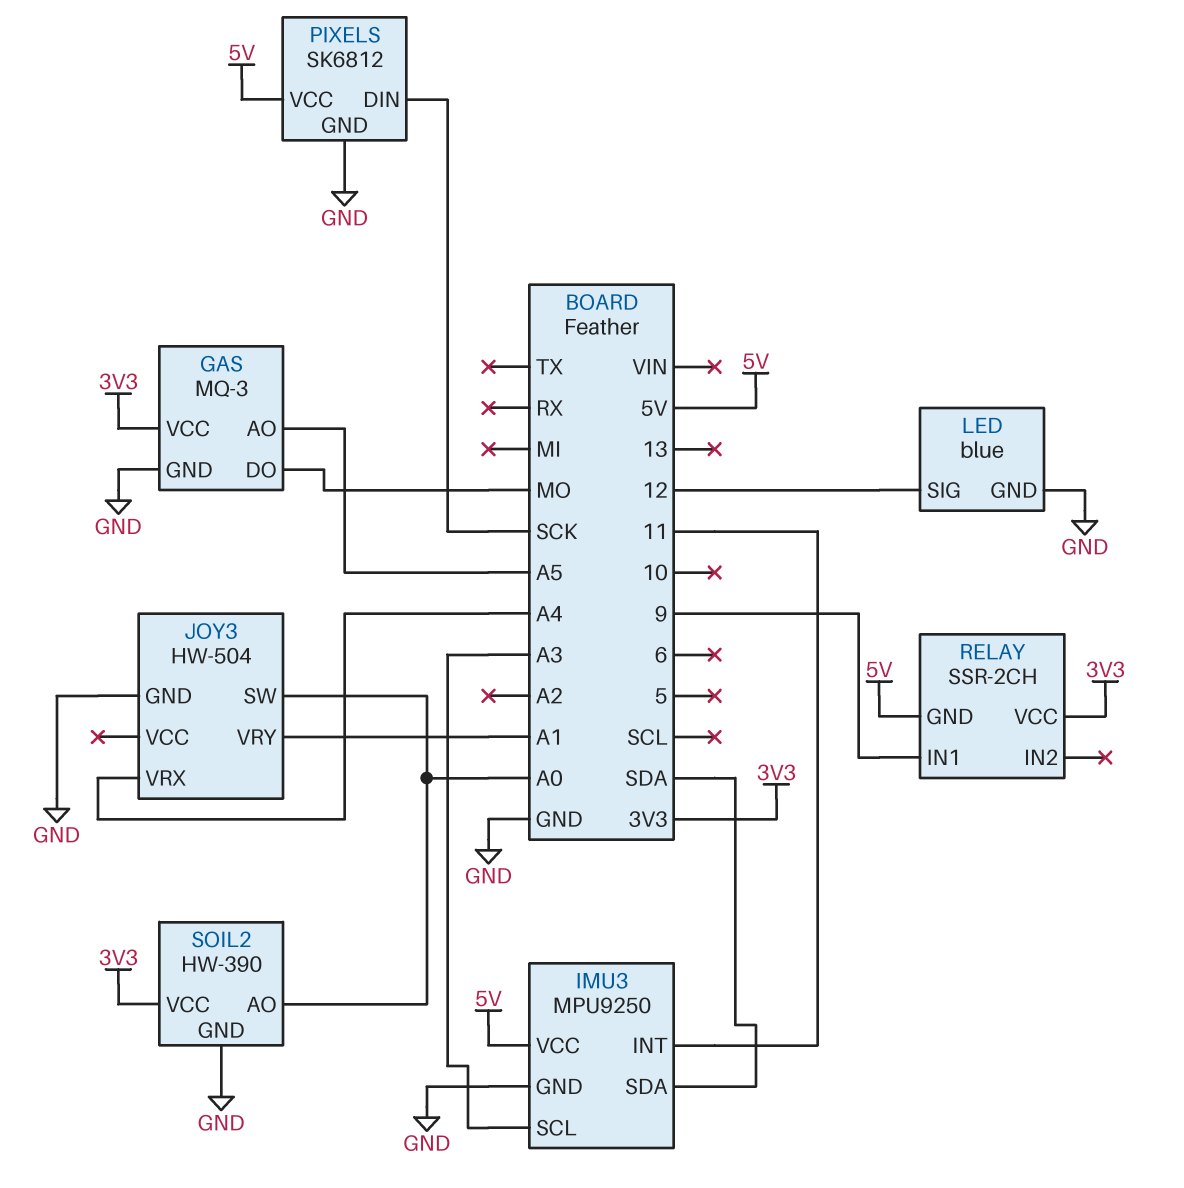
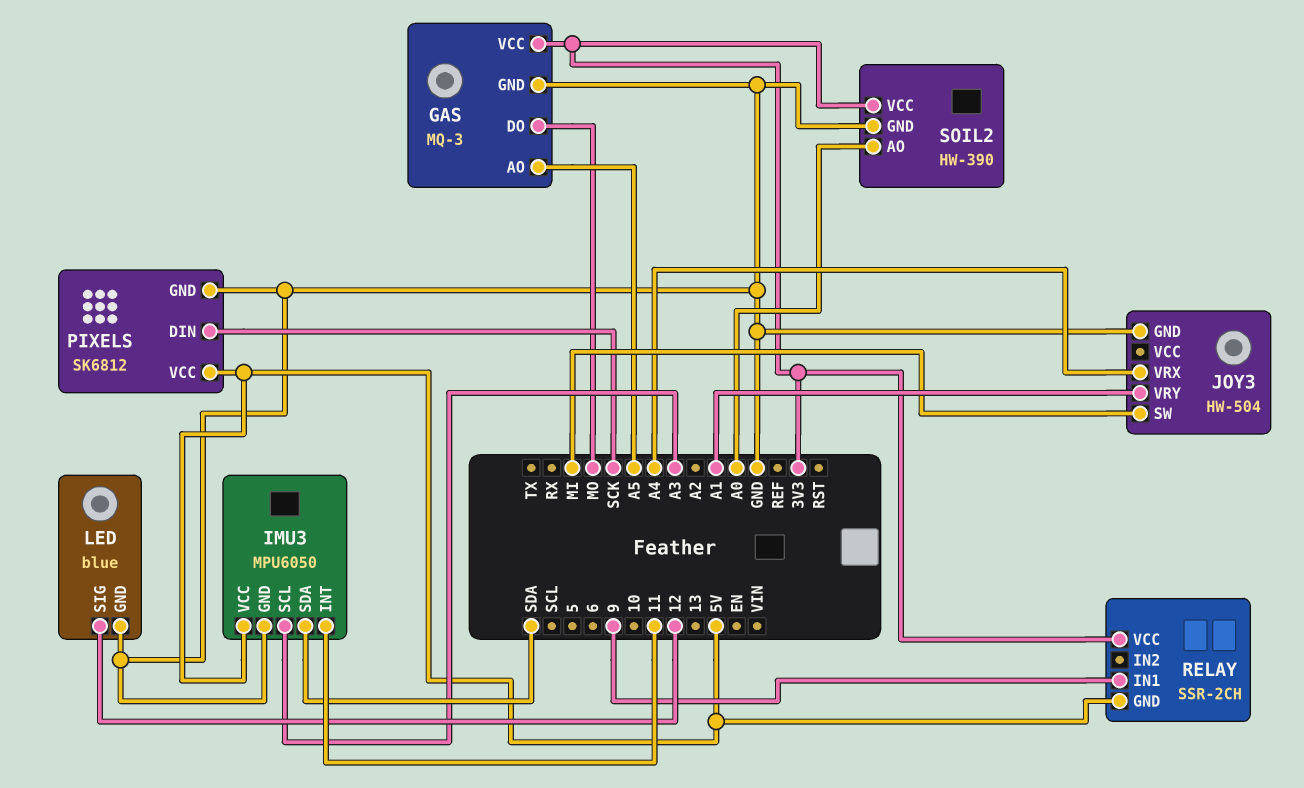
IMU3: MPU9250 -> MPU6050
JOY3 pin SW: A0 -> MI

